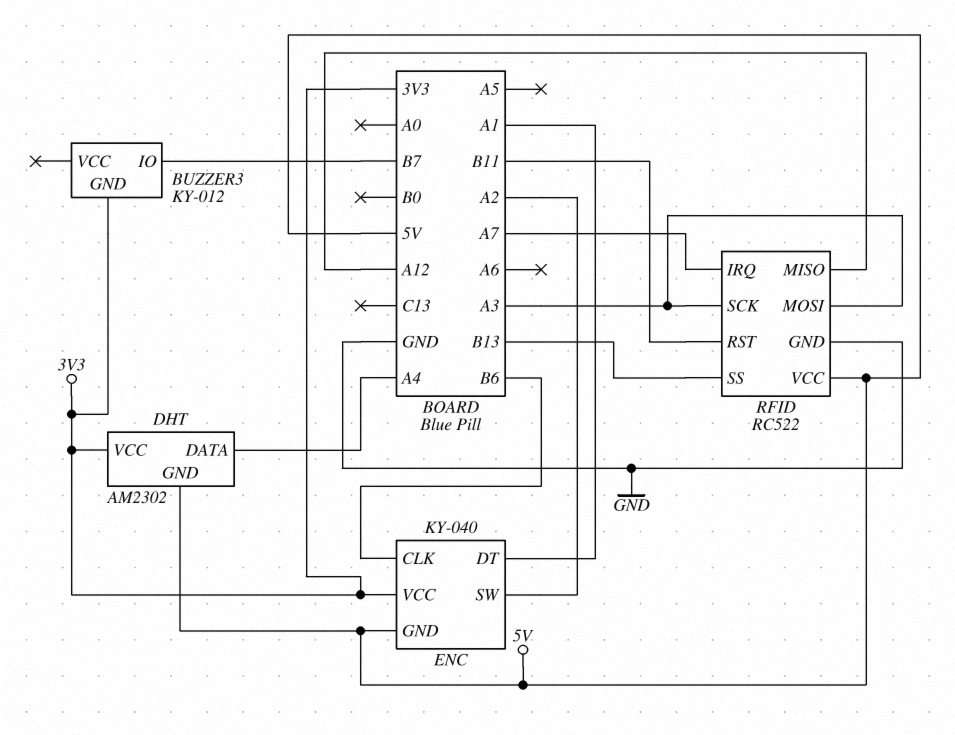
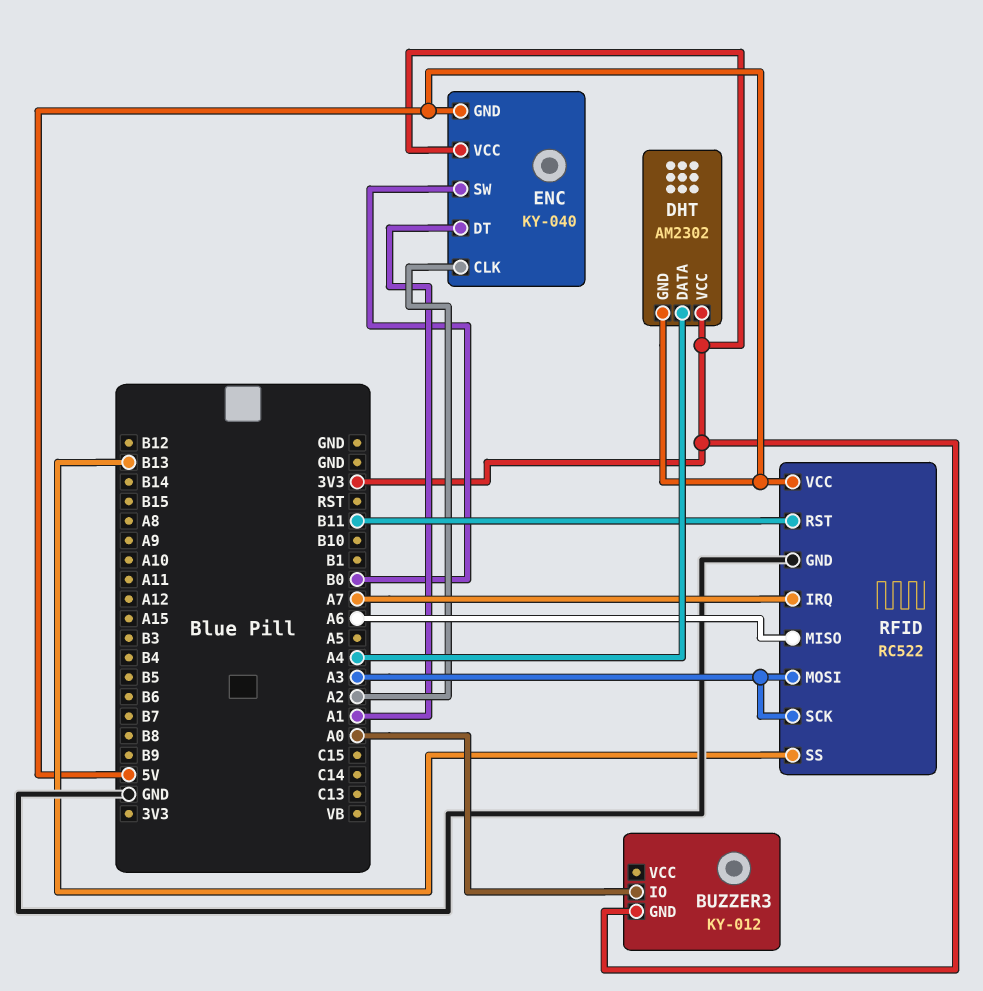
BUZZER3 pin IO: B7 -> A0
ENC pin CLK: B6 -> A2
ENC pin SW: A2 -> B0
RFID pin MISO: A12 -> A6

